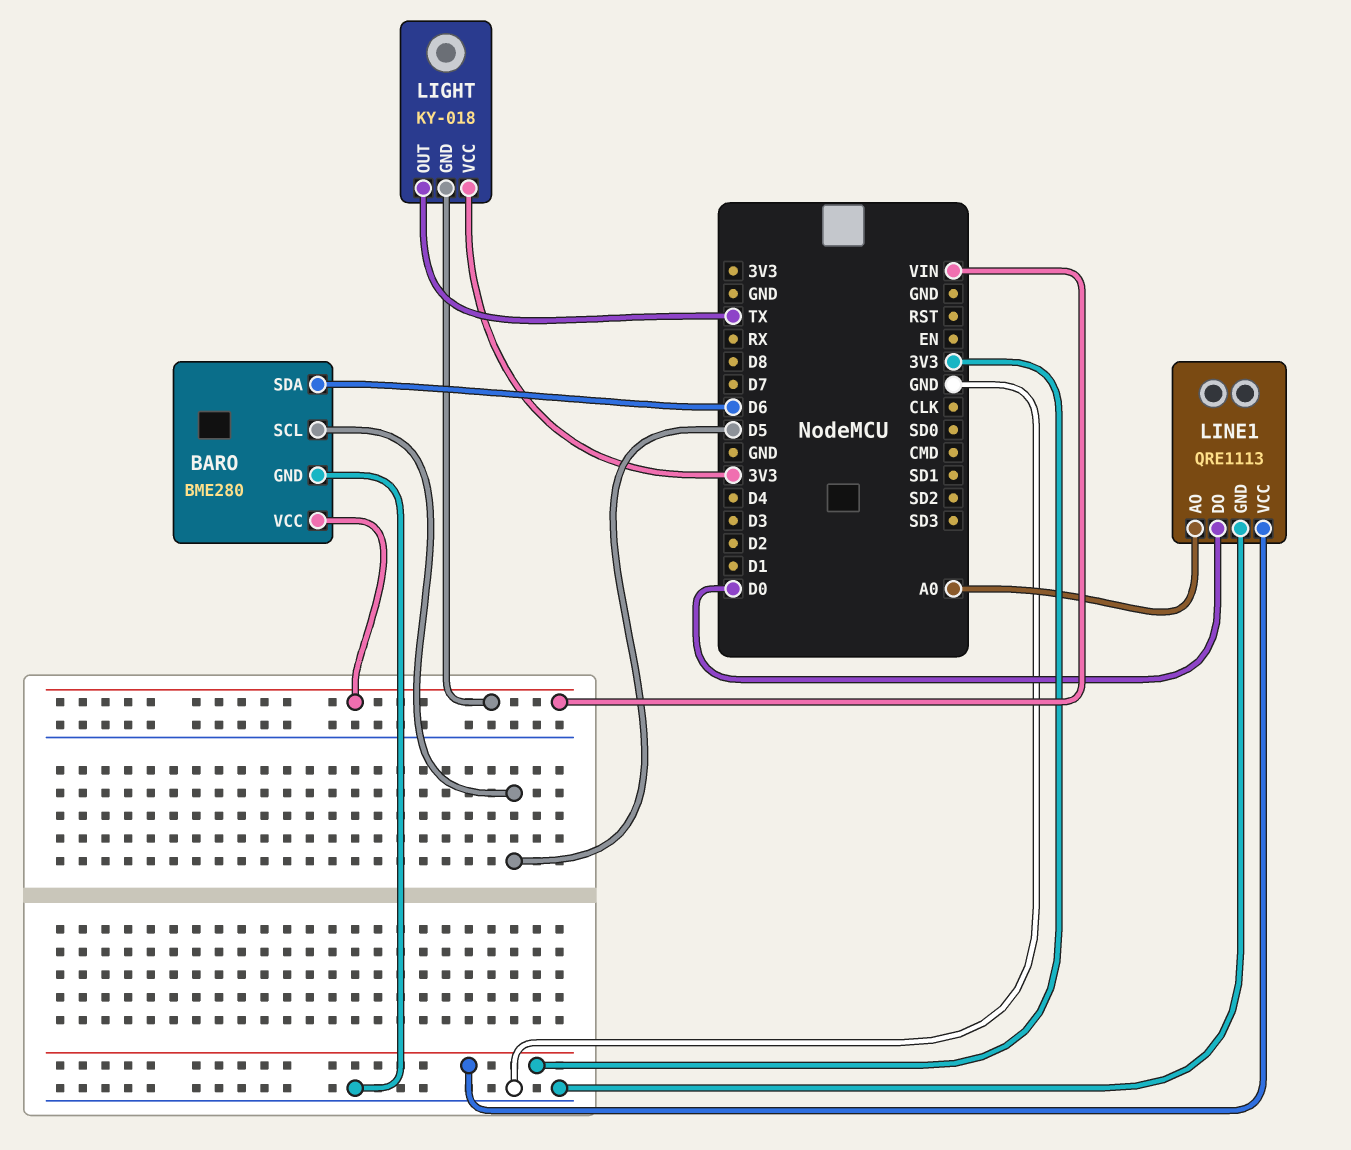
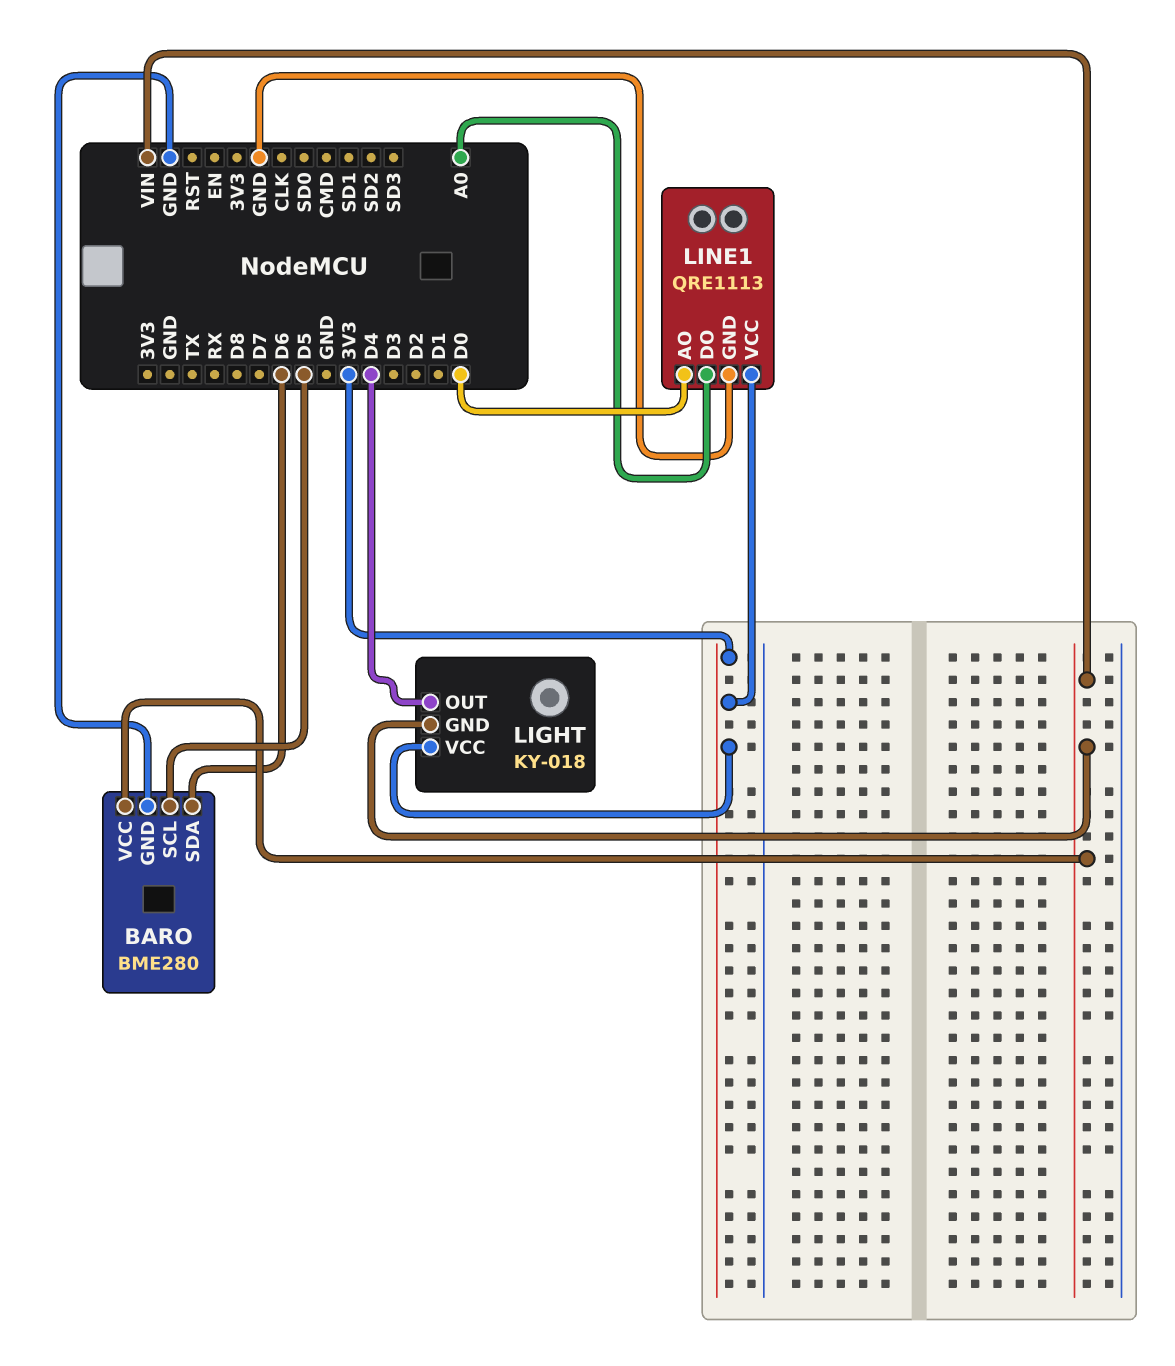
LIGHT pin OUT: TX -> D4
LINE1 pin AO: A0 -> D0
LINE1 pin DO: D0 -> A0

